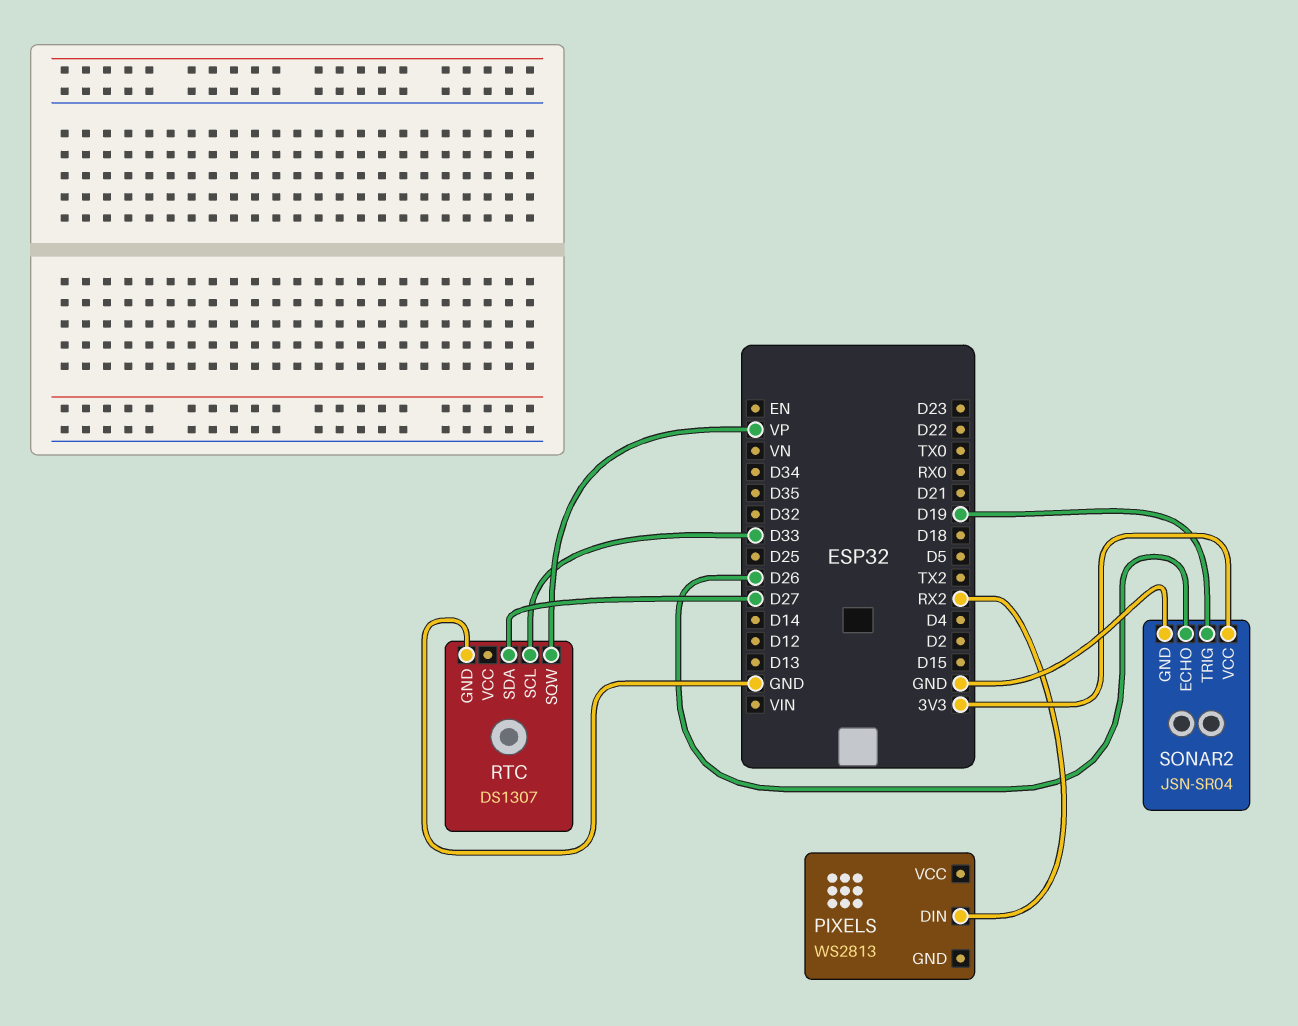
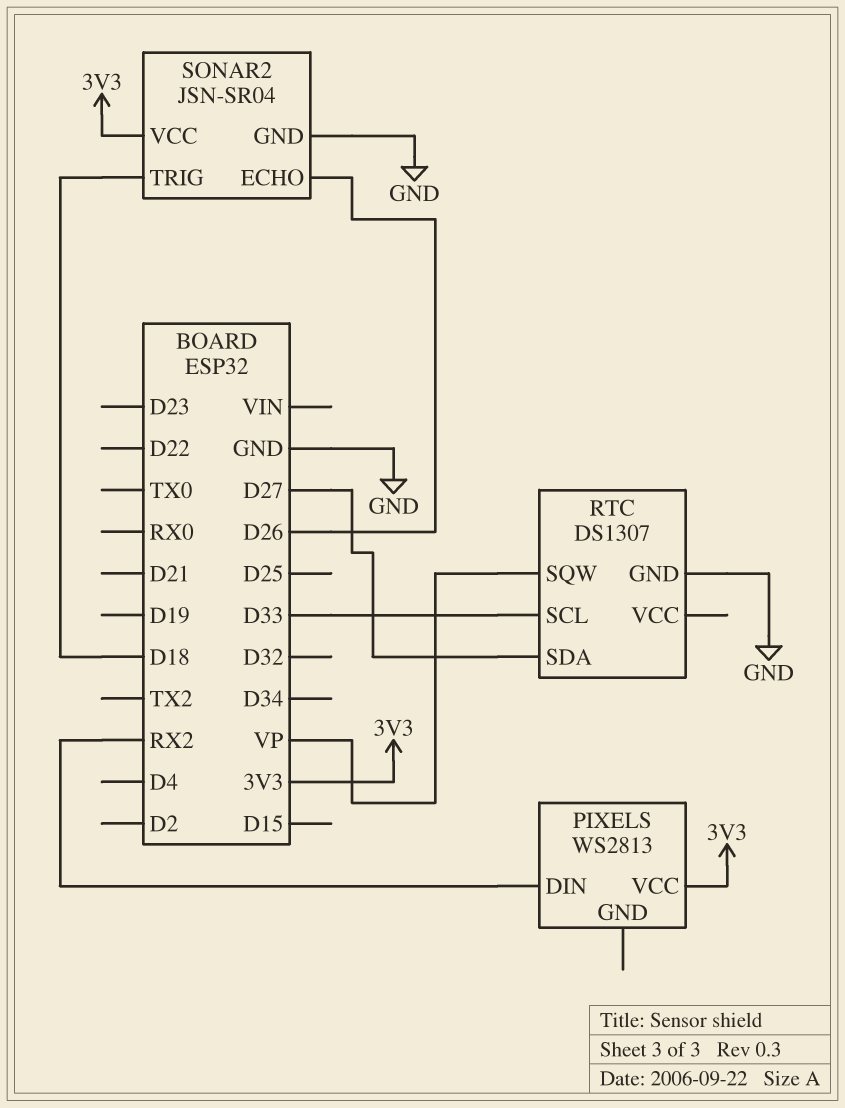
PIXELS pin VCC: none -> 3V3
SONAR2 pin TRIG: D19 -> D18

